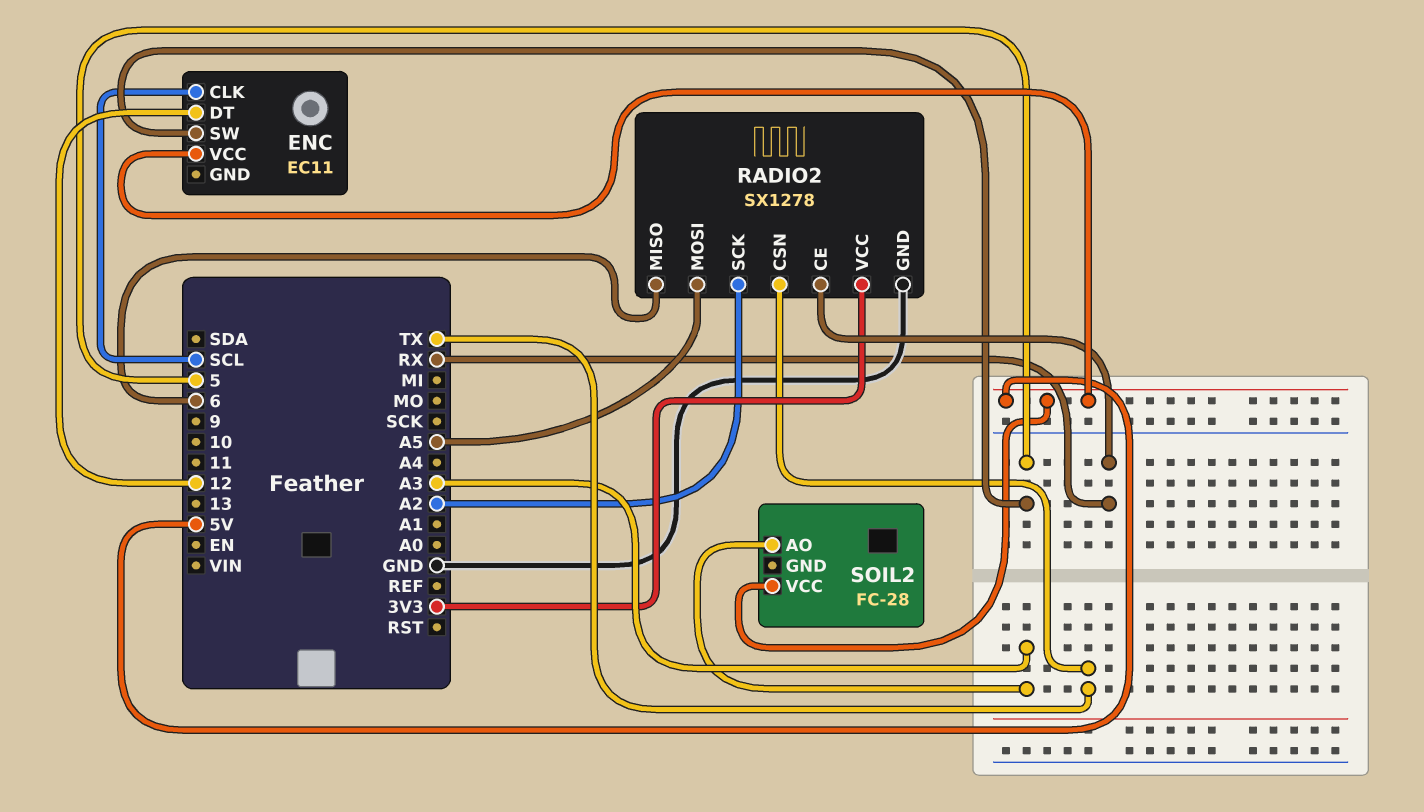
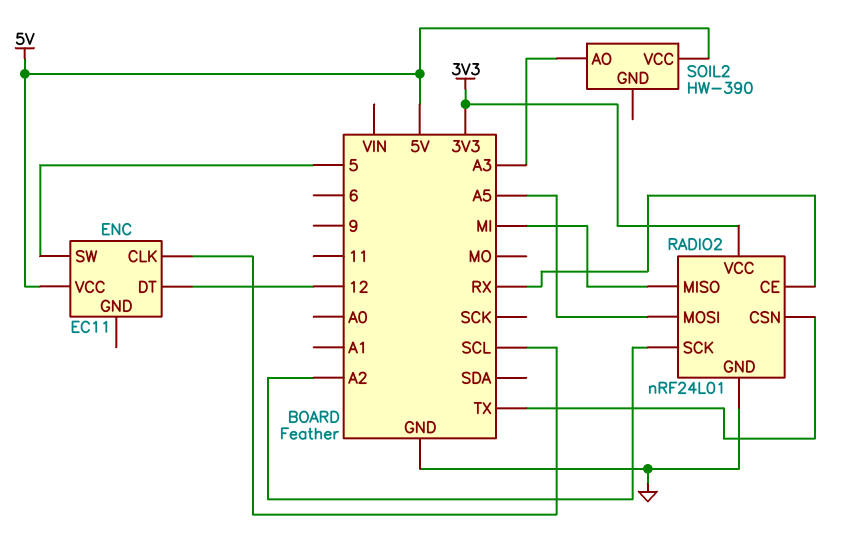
RADIO2: SX1278 -> nRF24L01
RADIO2 pin MISO: 6 -> MI
SOIL2: FC-28 -> HW-390

